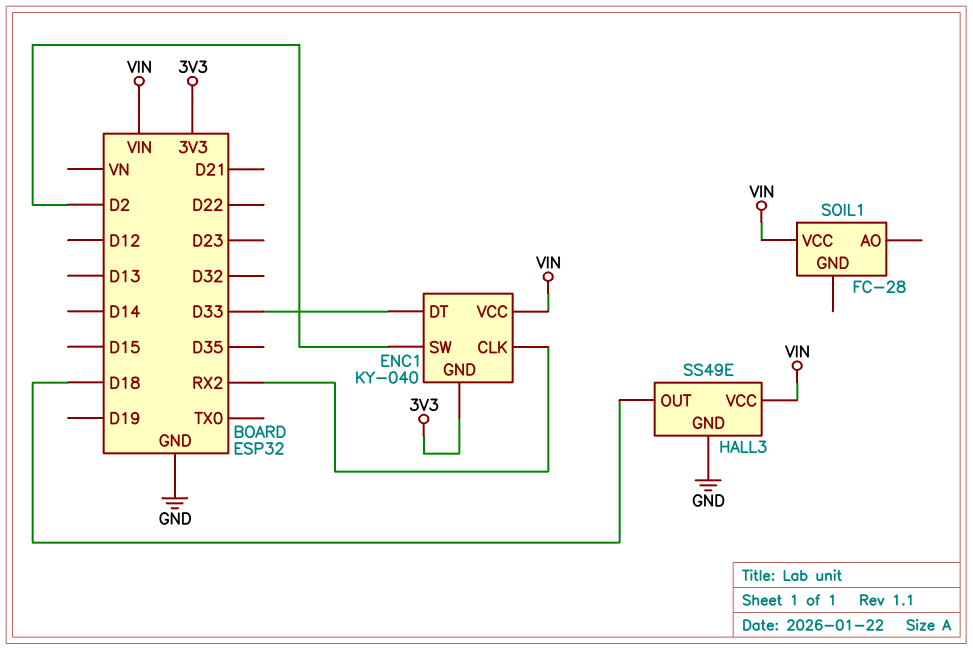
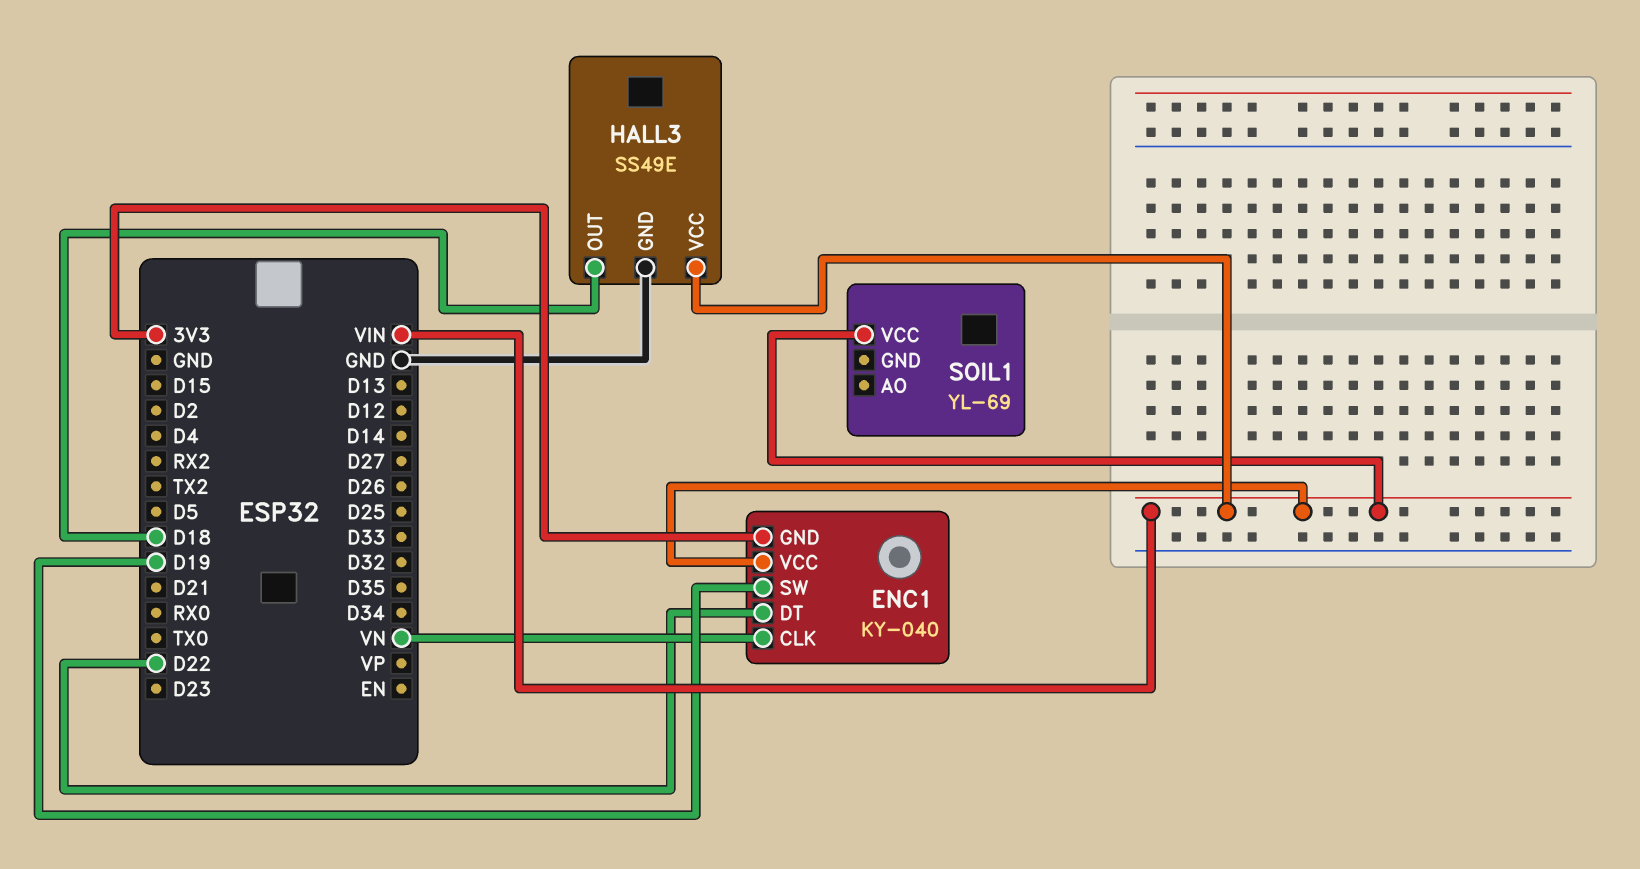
ENC1 pin CLK: RX2 -> VN
ENC1 pin DT: D33 -> D22
ENC1 pin SW: D2 -> D19
SOIL1: FC-28 -> YL-69

